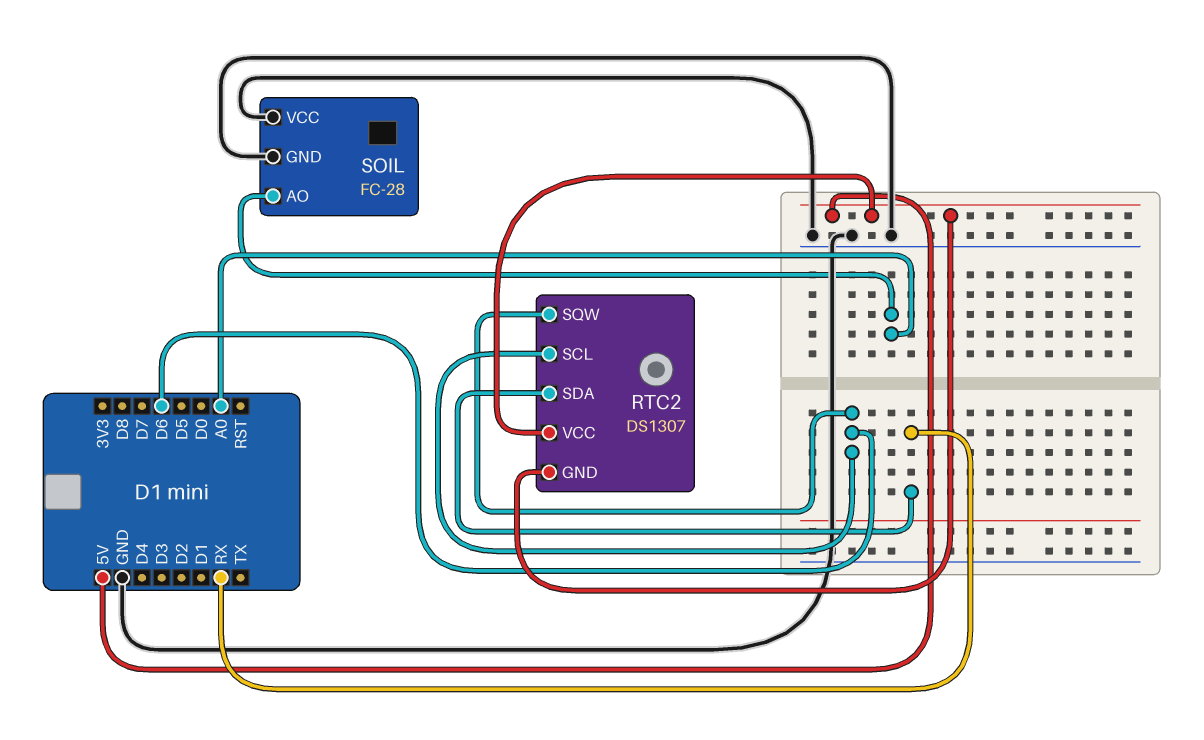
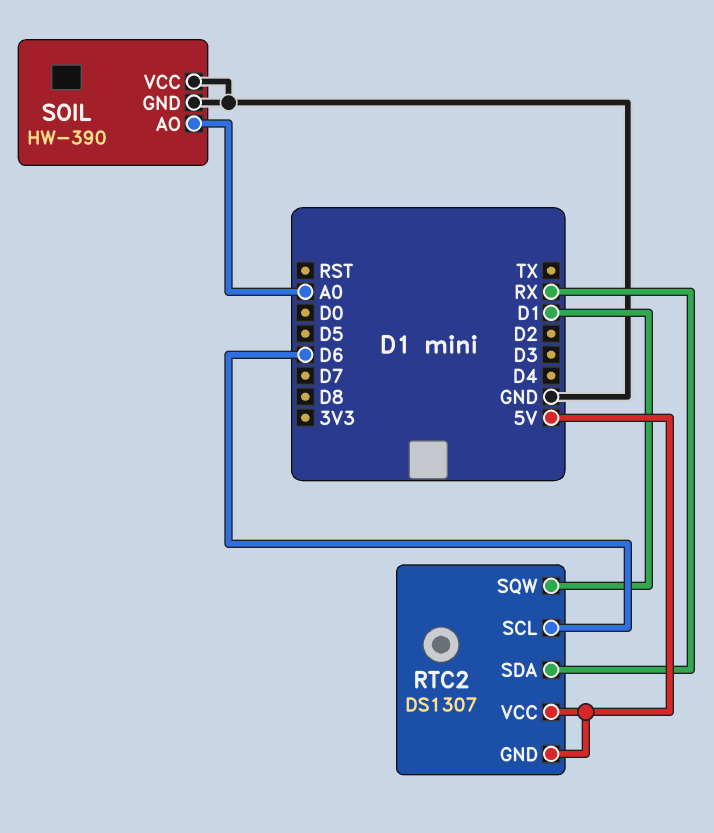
RTC2 pin SQW: D6 -> D1
SOIL: FC-28 -> HW-390

